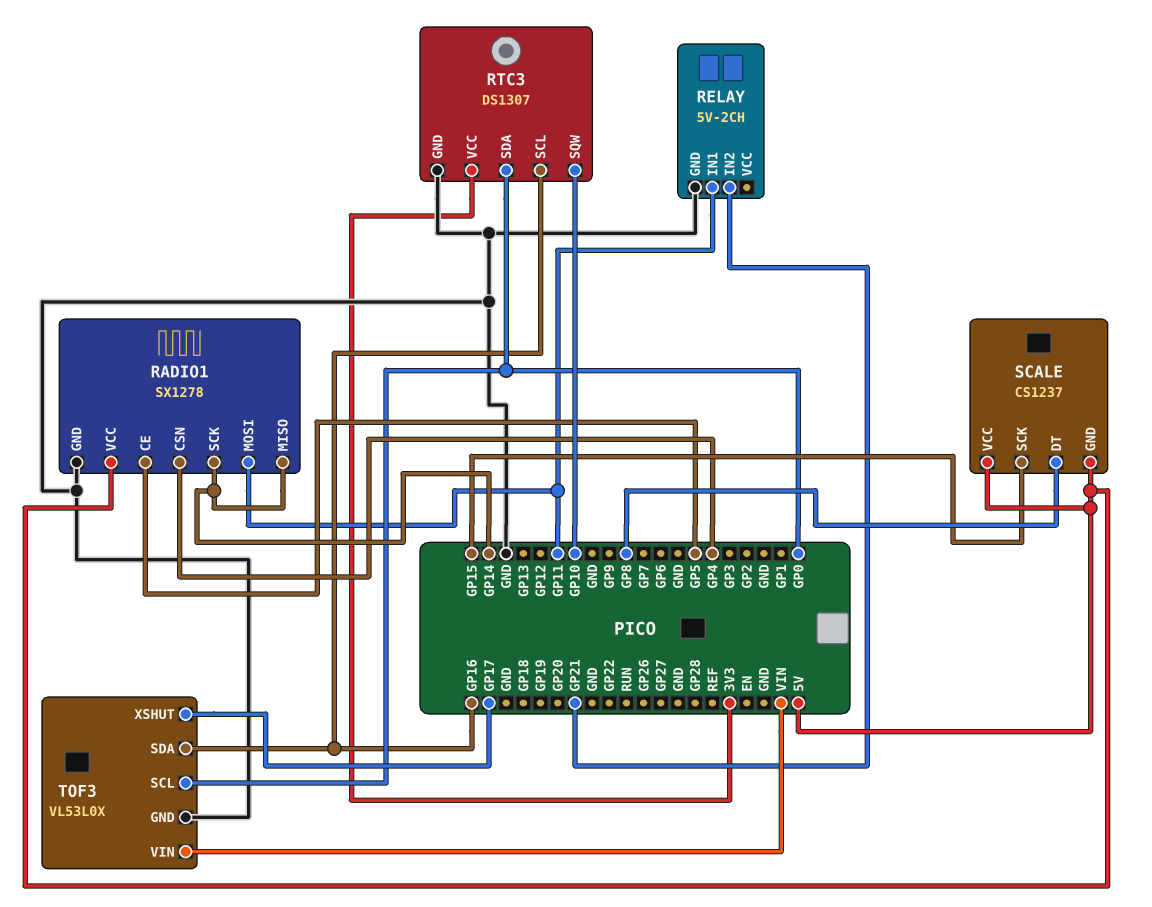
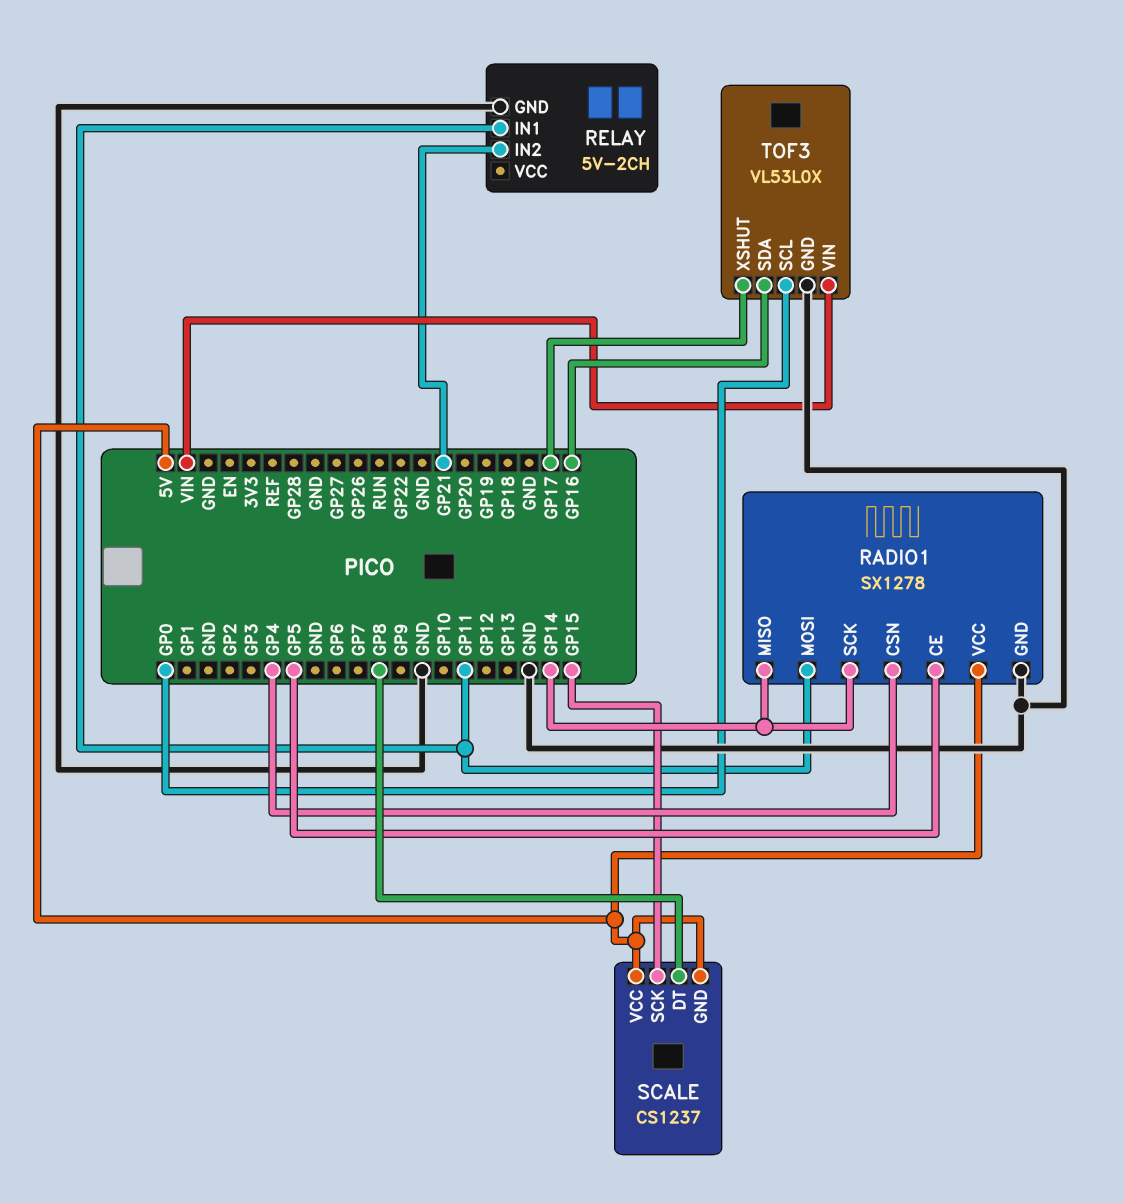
RTC3: DS1307 -> none
RTC3 pin GND: GND -> none
RTC3 pin SCL: GP16 -> none
RTC3 pin SDA: GP0 -> none
RTC3 pin SQW: GP10 -> none
RTC3 pin VCC: 3V3 -> none

